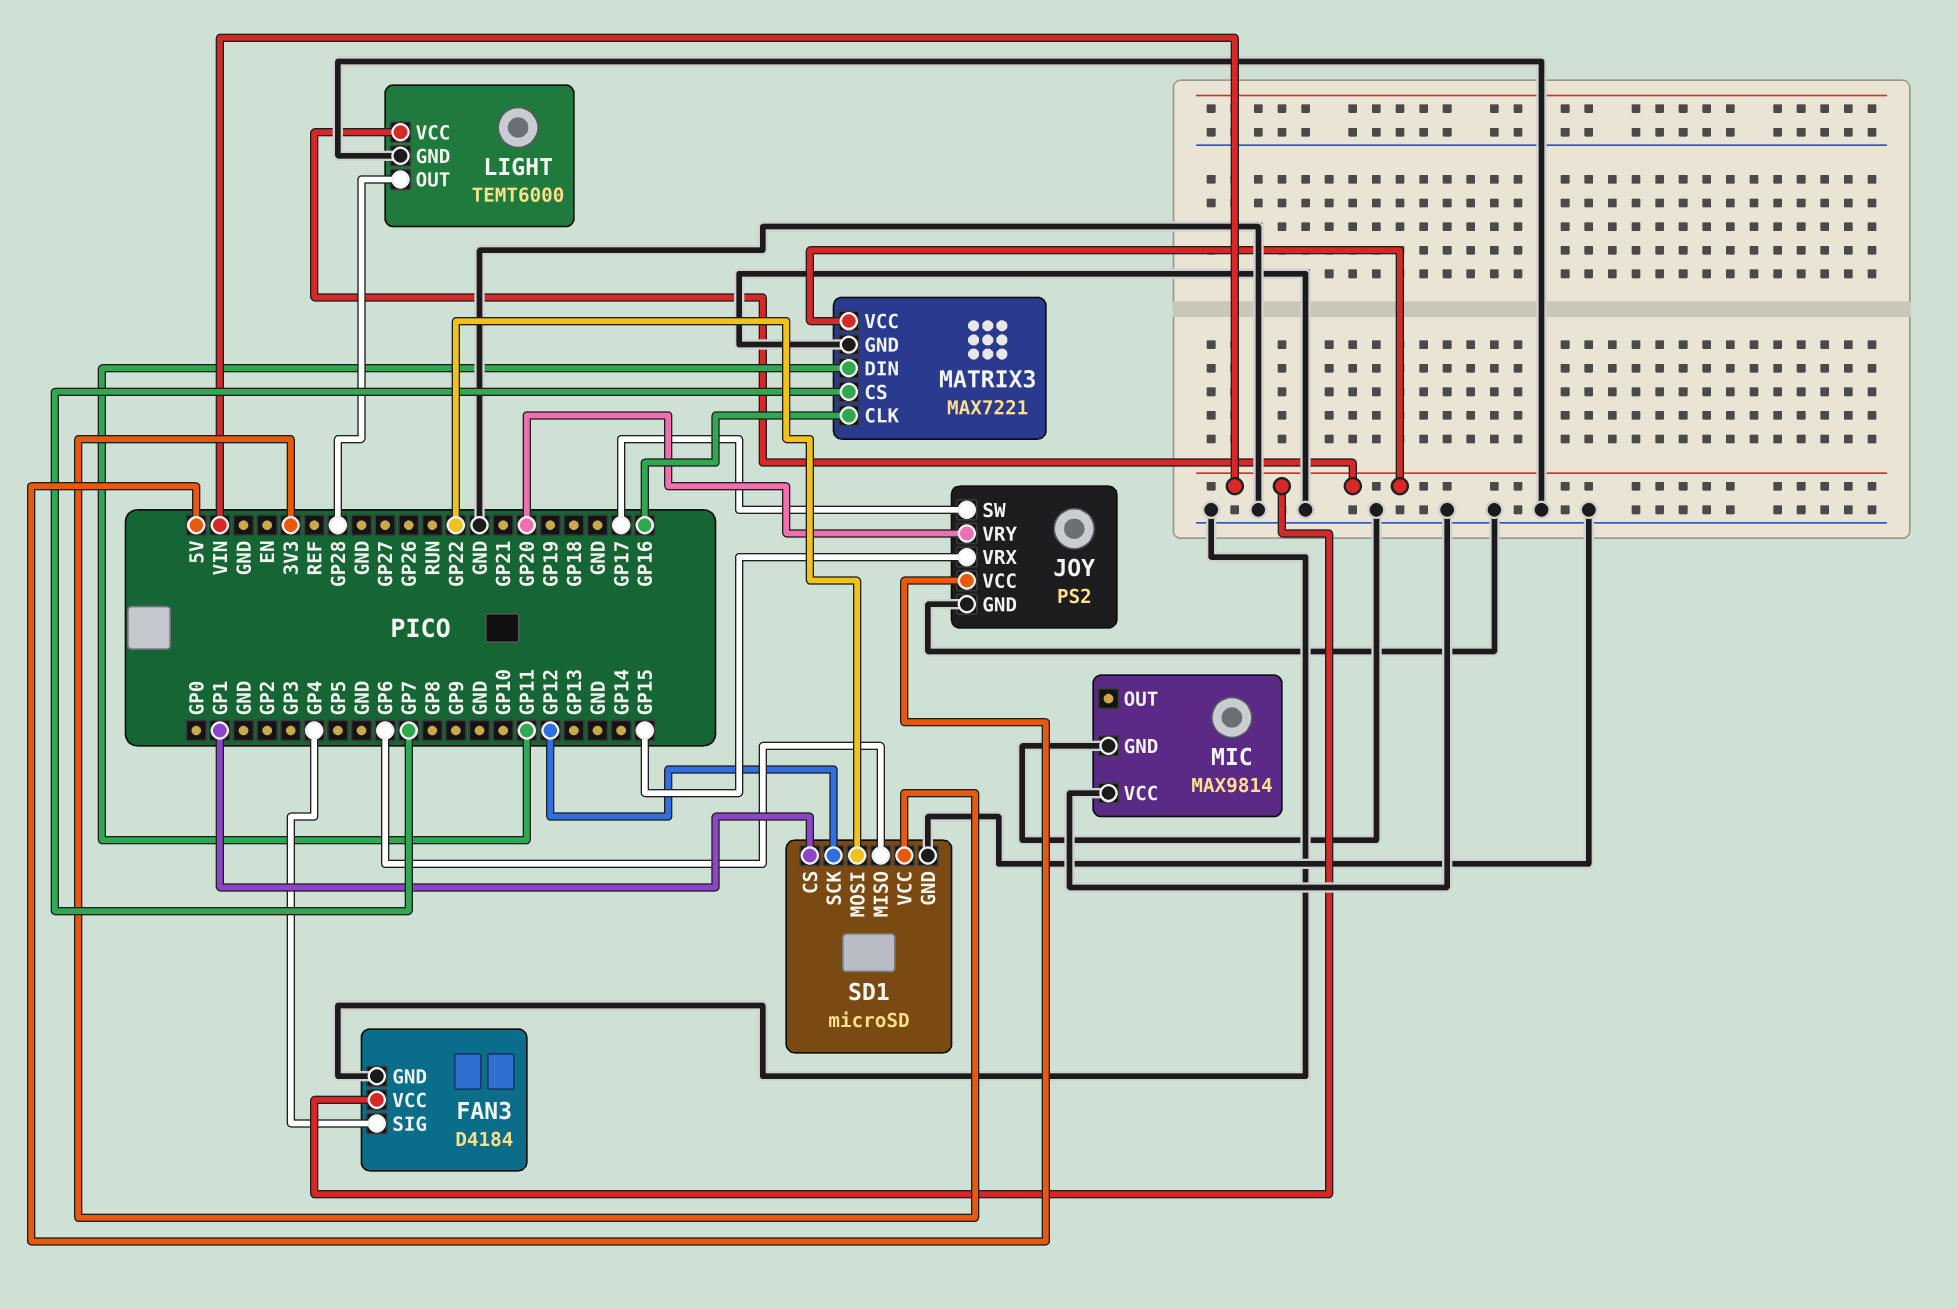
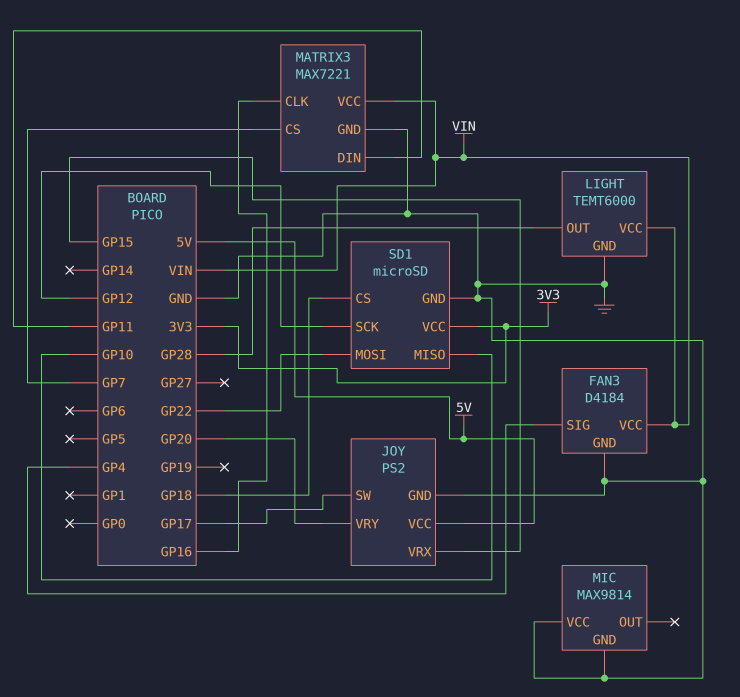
SD1 pin CS: GP1 -> GP18
SD1 pin MISO: GP6 -> GP10

